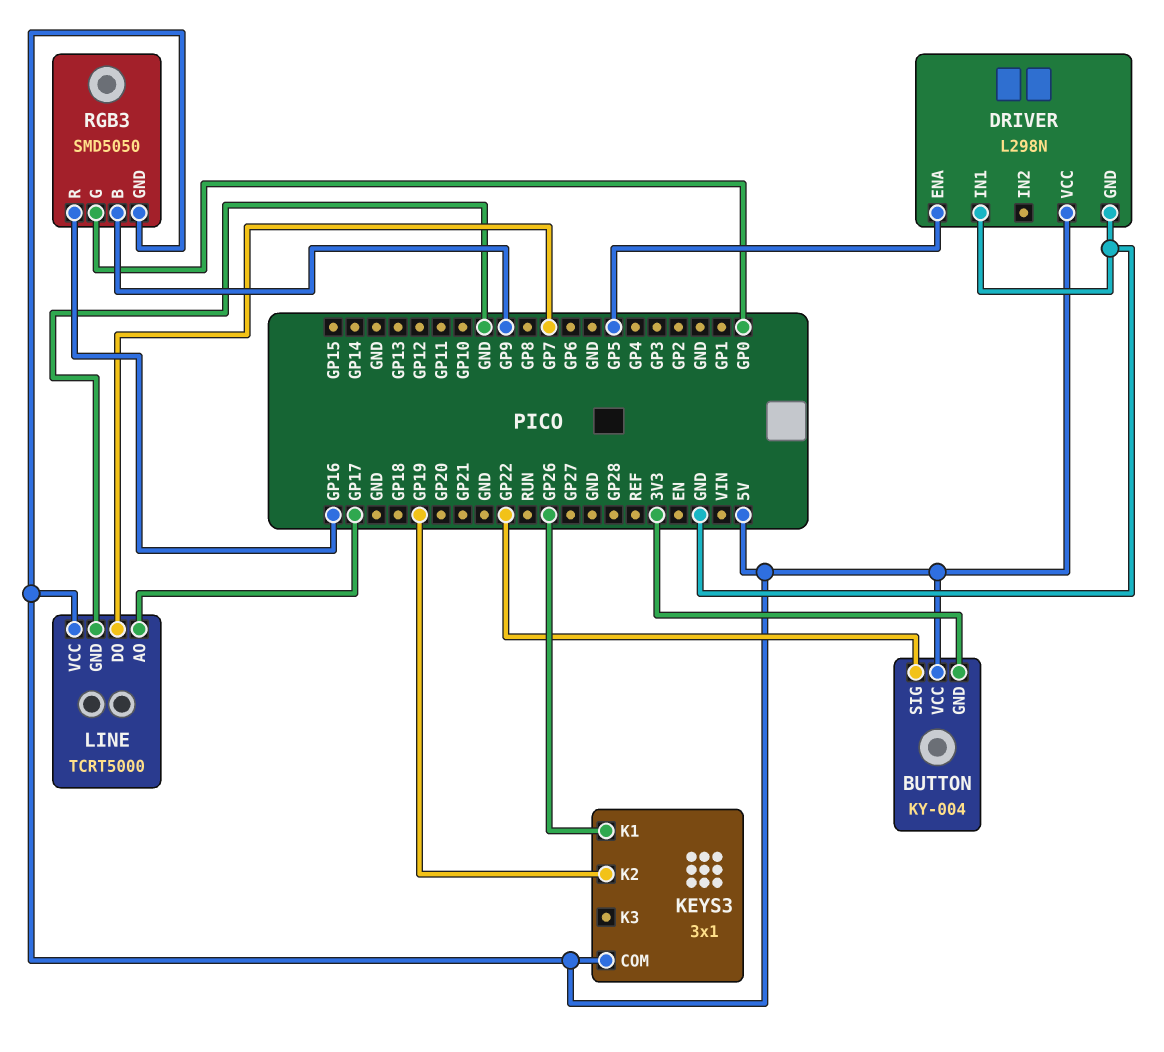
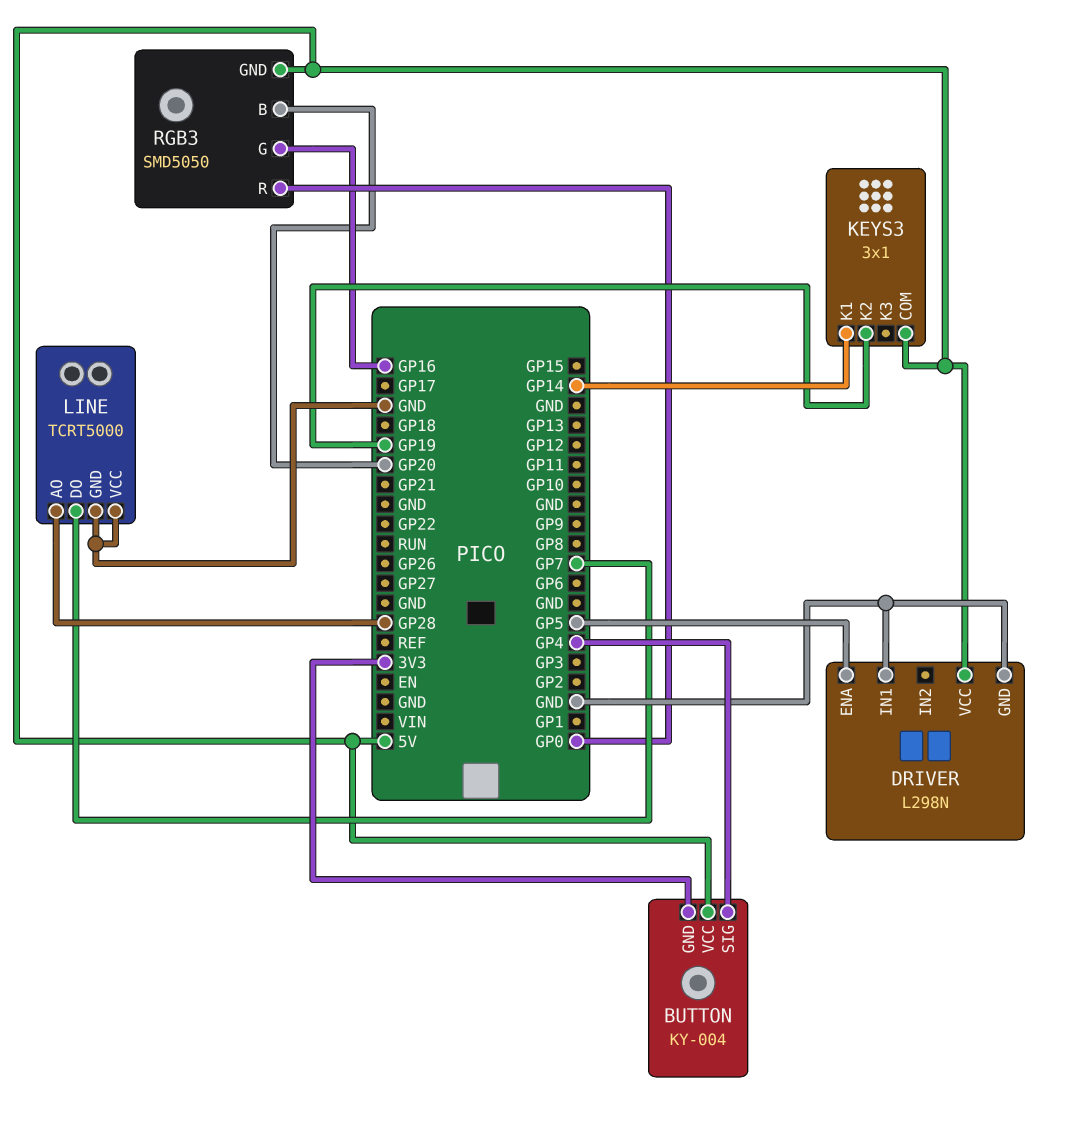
BUTTON pin SIG: GP22 -> GP4
KEYS3 pin K1: GP26 -> GP14
LINE pin AO: GP17 -> GP28
LINE pin VCC: 5V -> GND
RGB3 pin B: GP9 -> GP20
RGB3 pin G: GP0 -> GP16
RGB3 pin R: GP16 -> GP0

